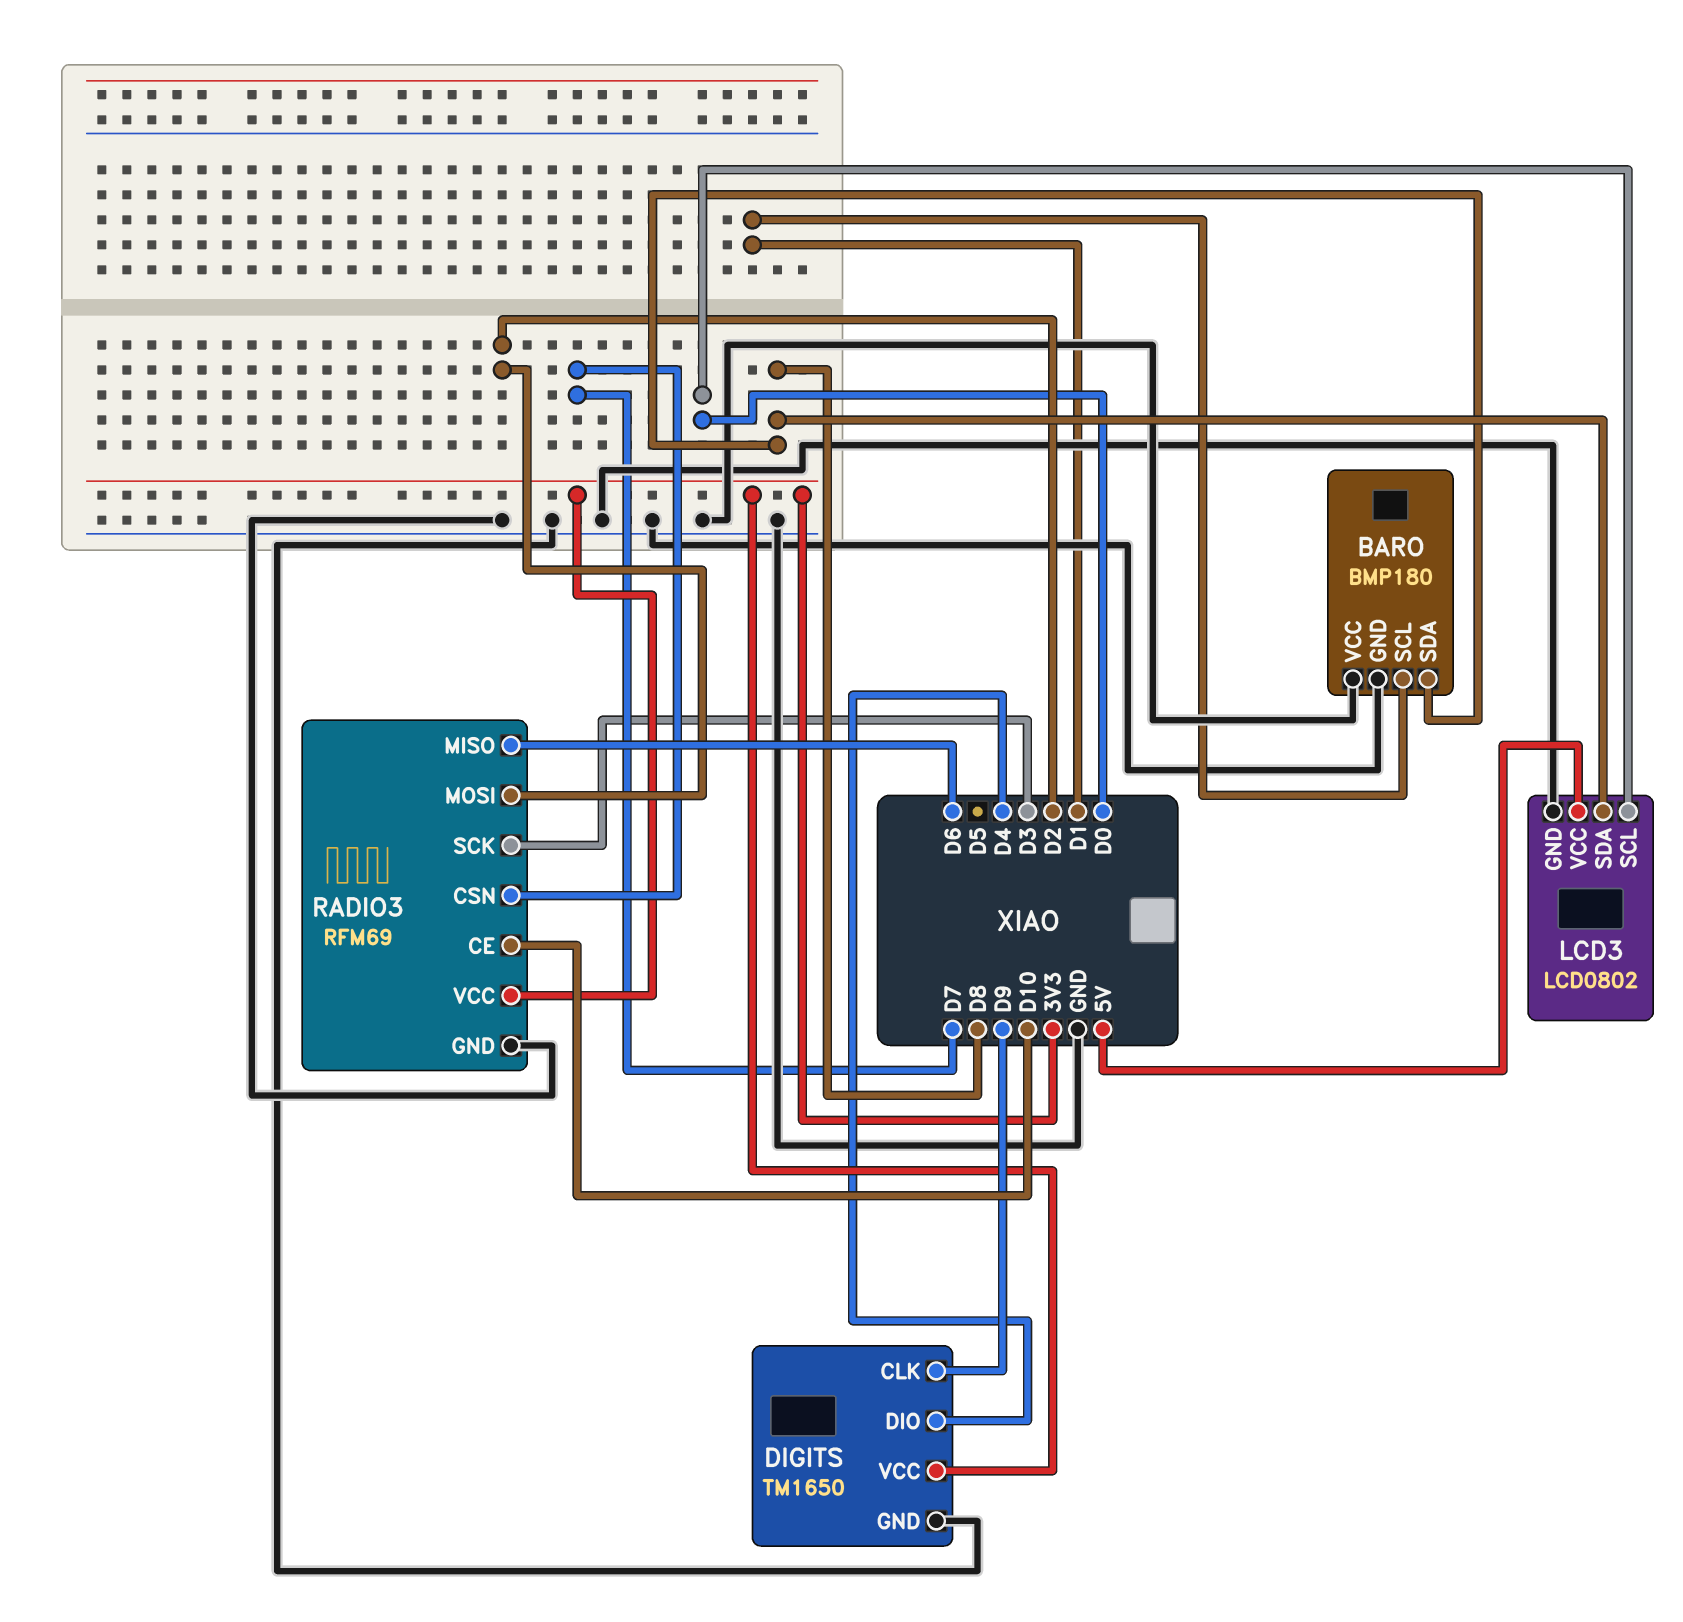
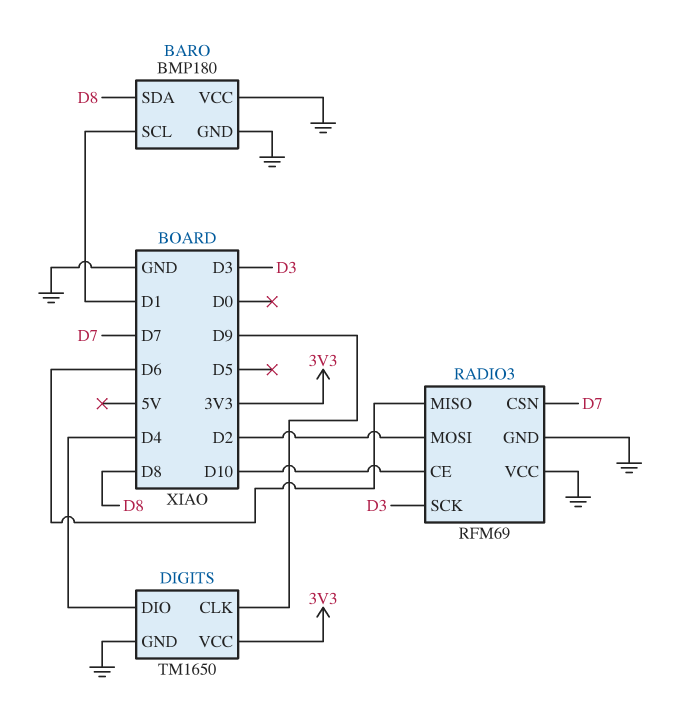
LCD3: LCD0802 -> none
LCD3 pin GND: GND -> none
LCD3 pin SCL: D0 -> none
LCD3 pin SDA: D8 -> none
LCD3 pin VCC: 5V -> none
RADIO3 pin VCC: 3V3 -> GND

